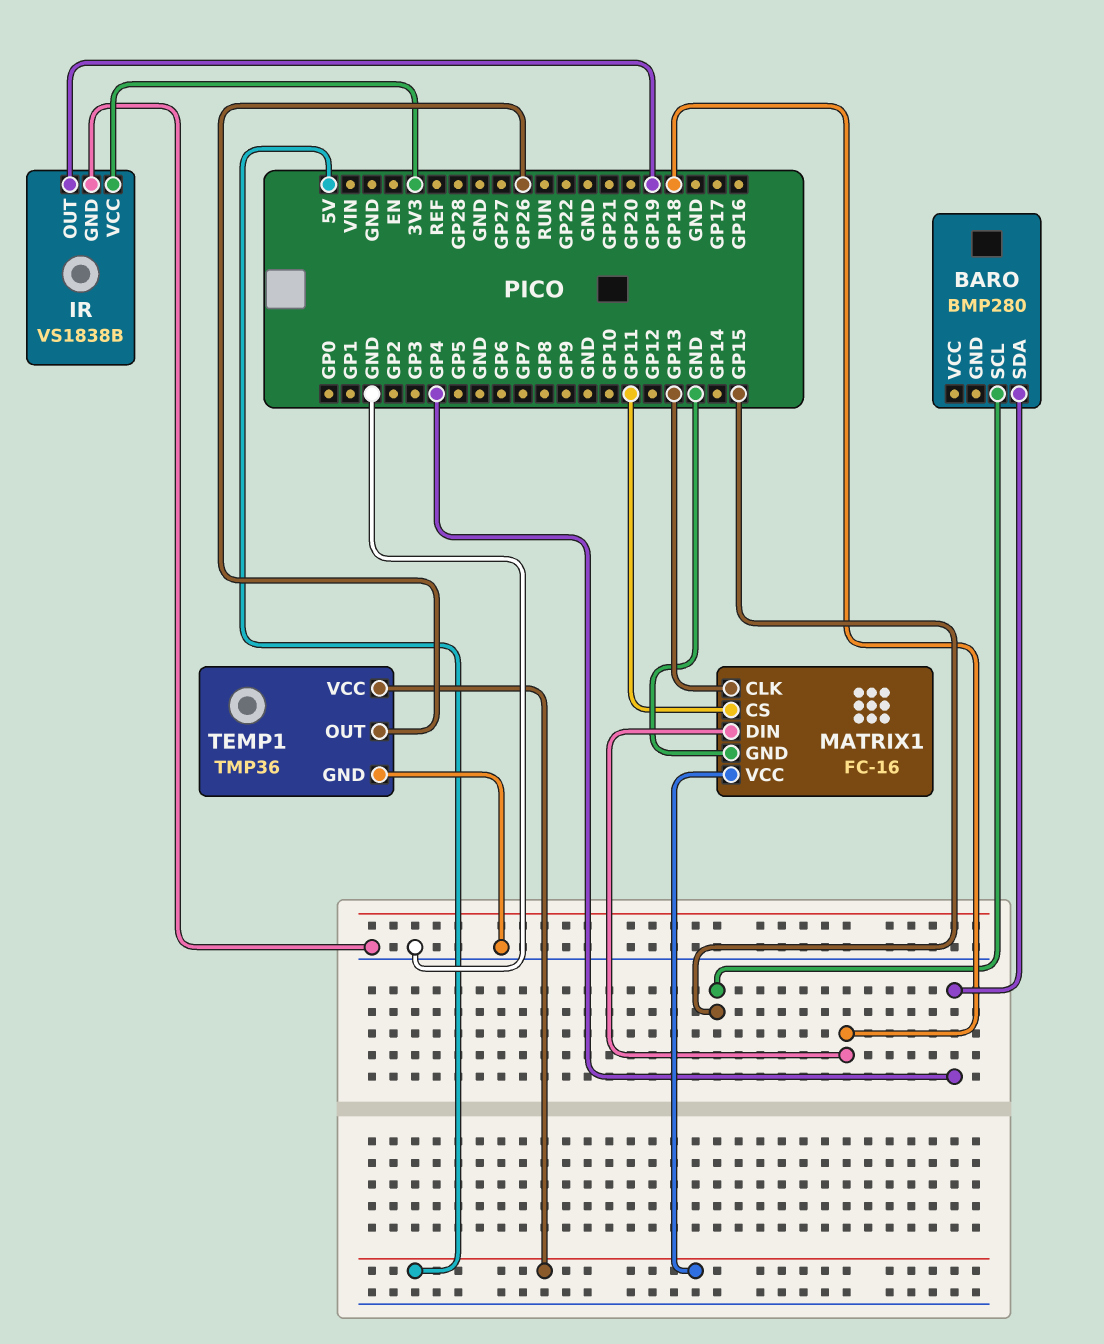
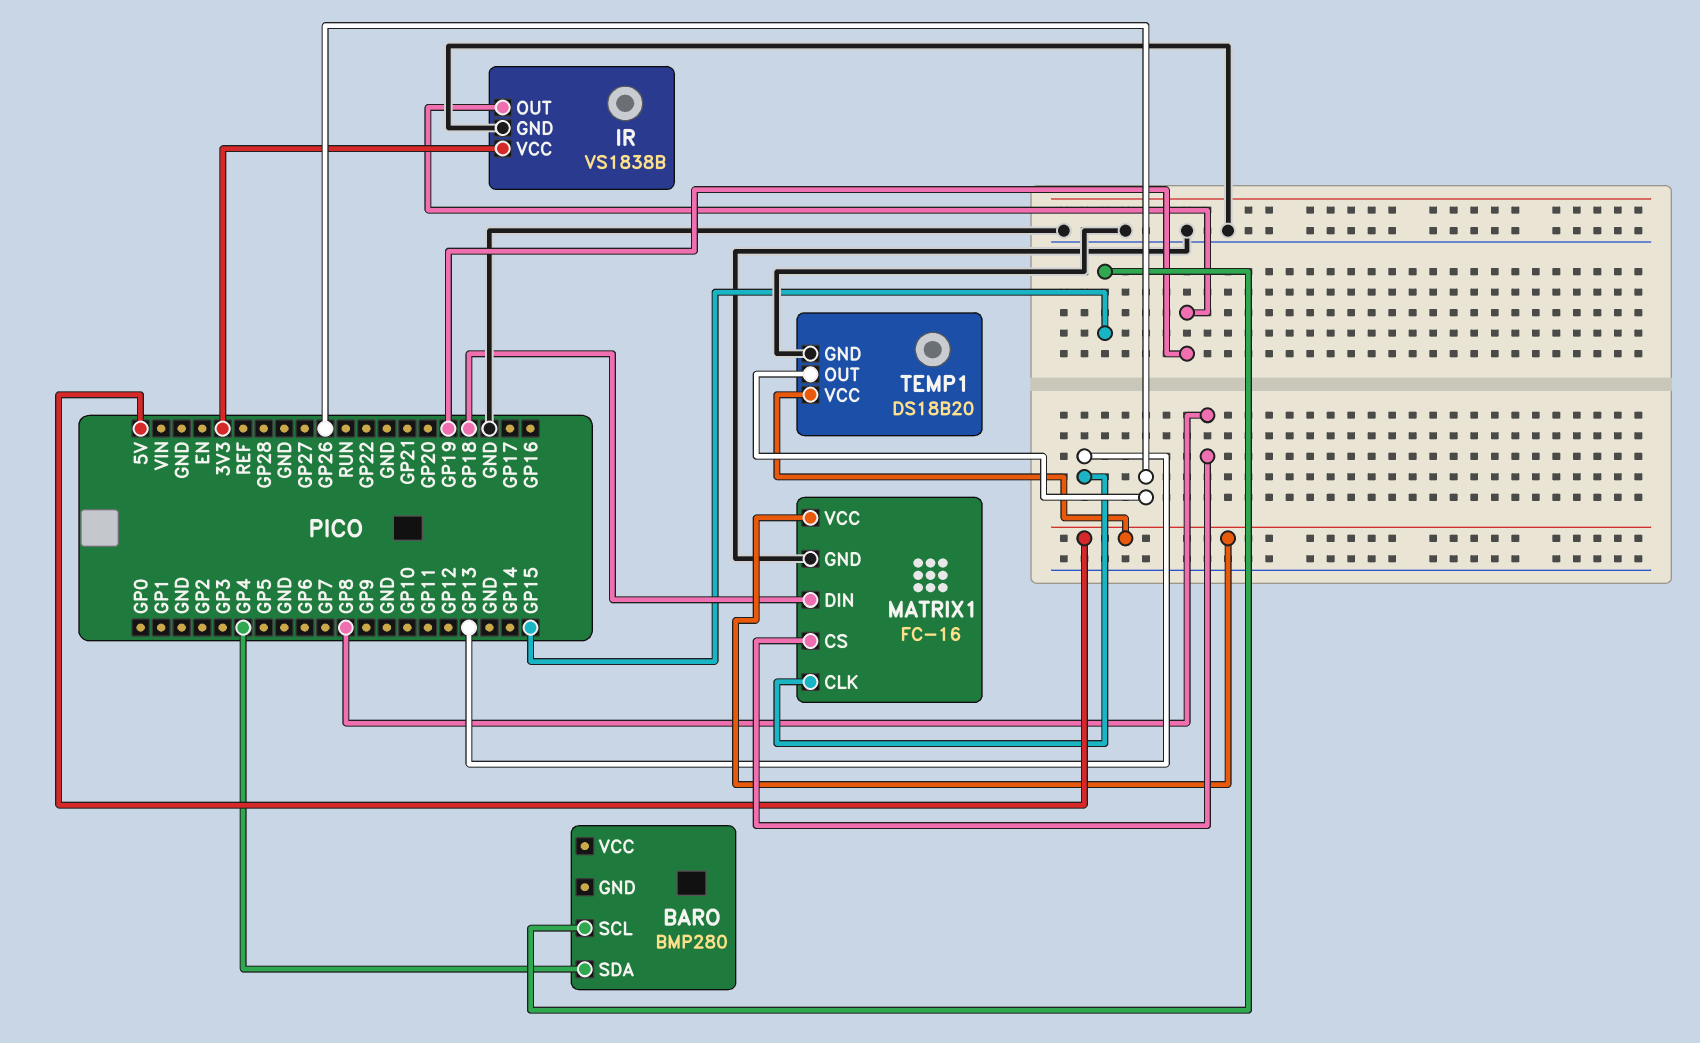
MATRIX1 pin CS: GP11 -> GP8
TEMP1: TMP36 -> DS18B20

